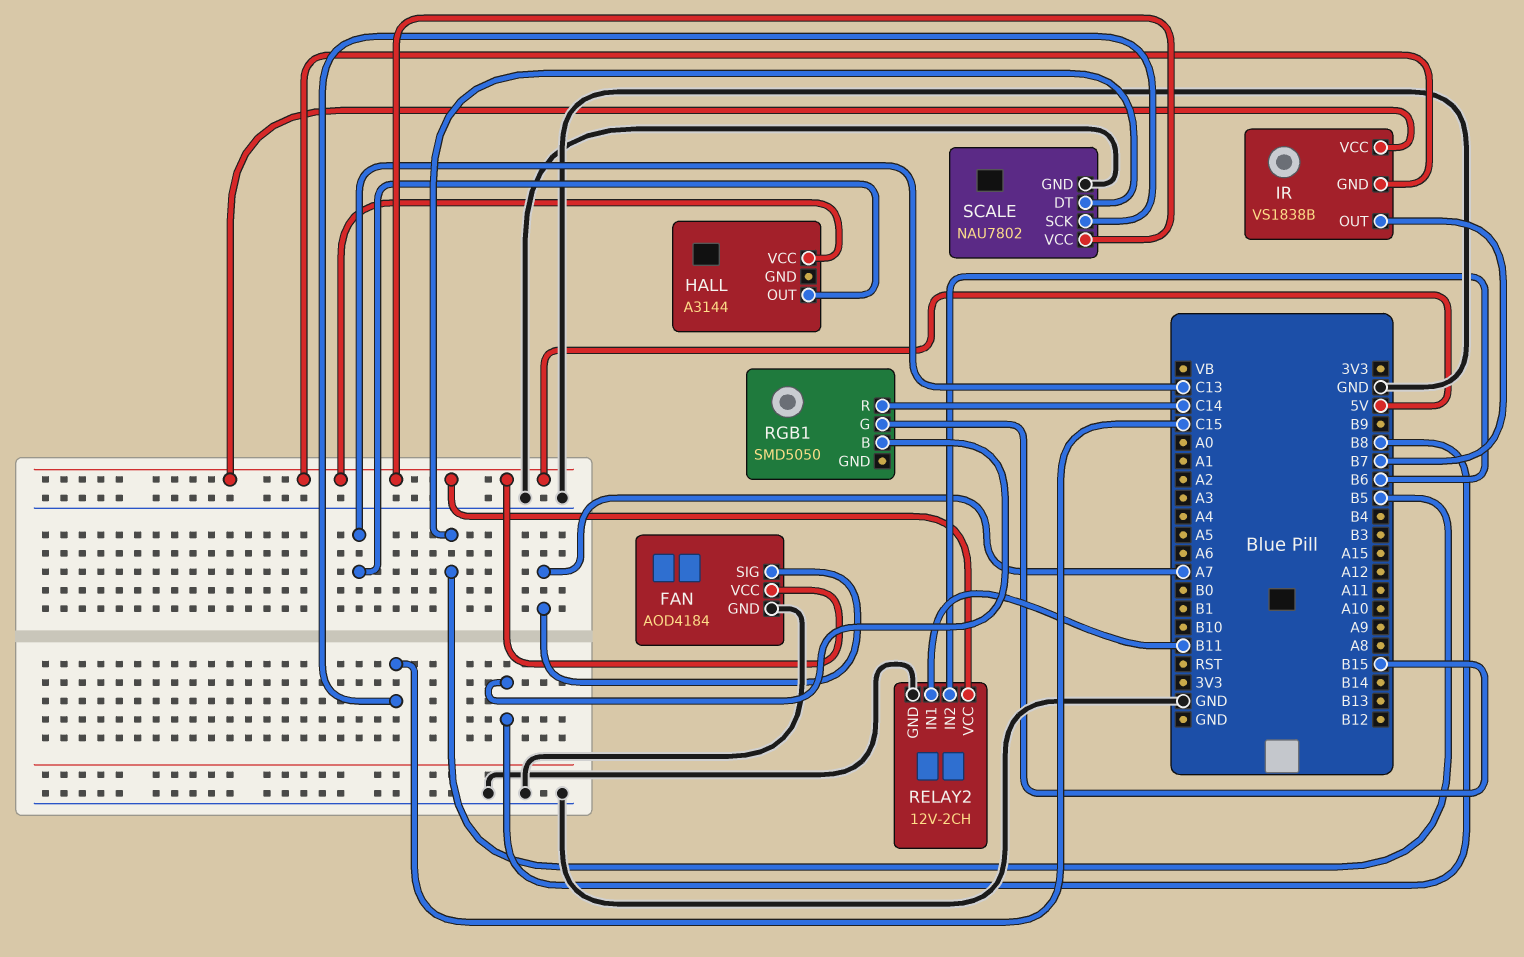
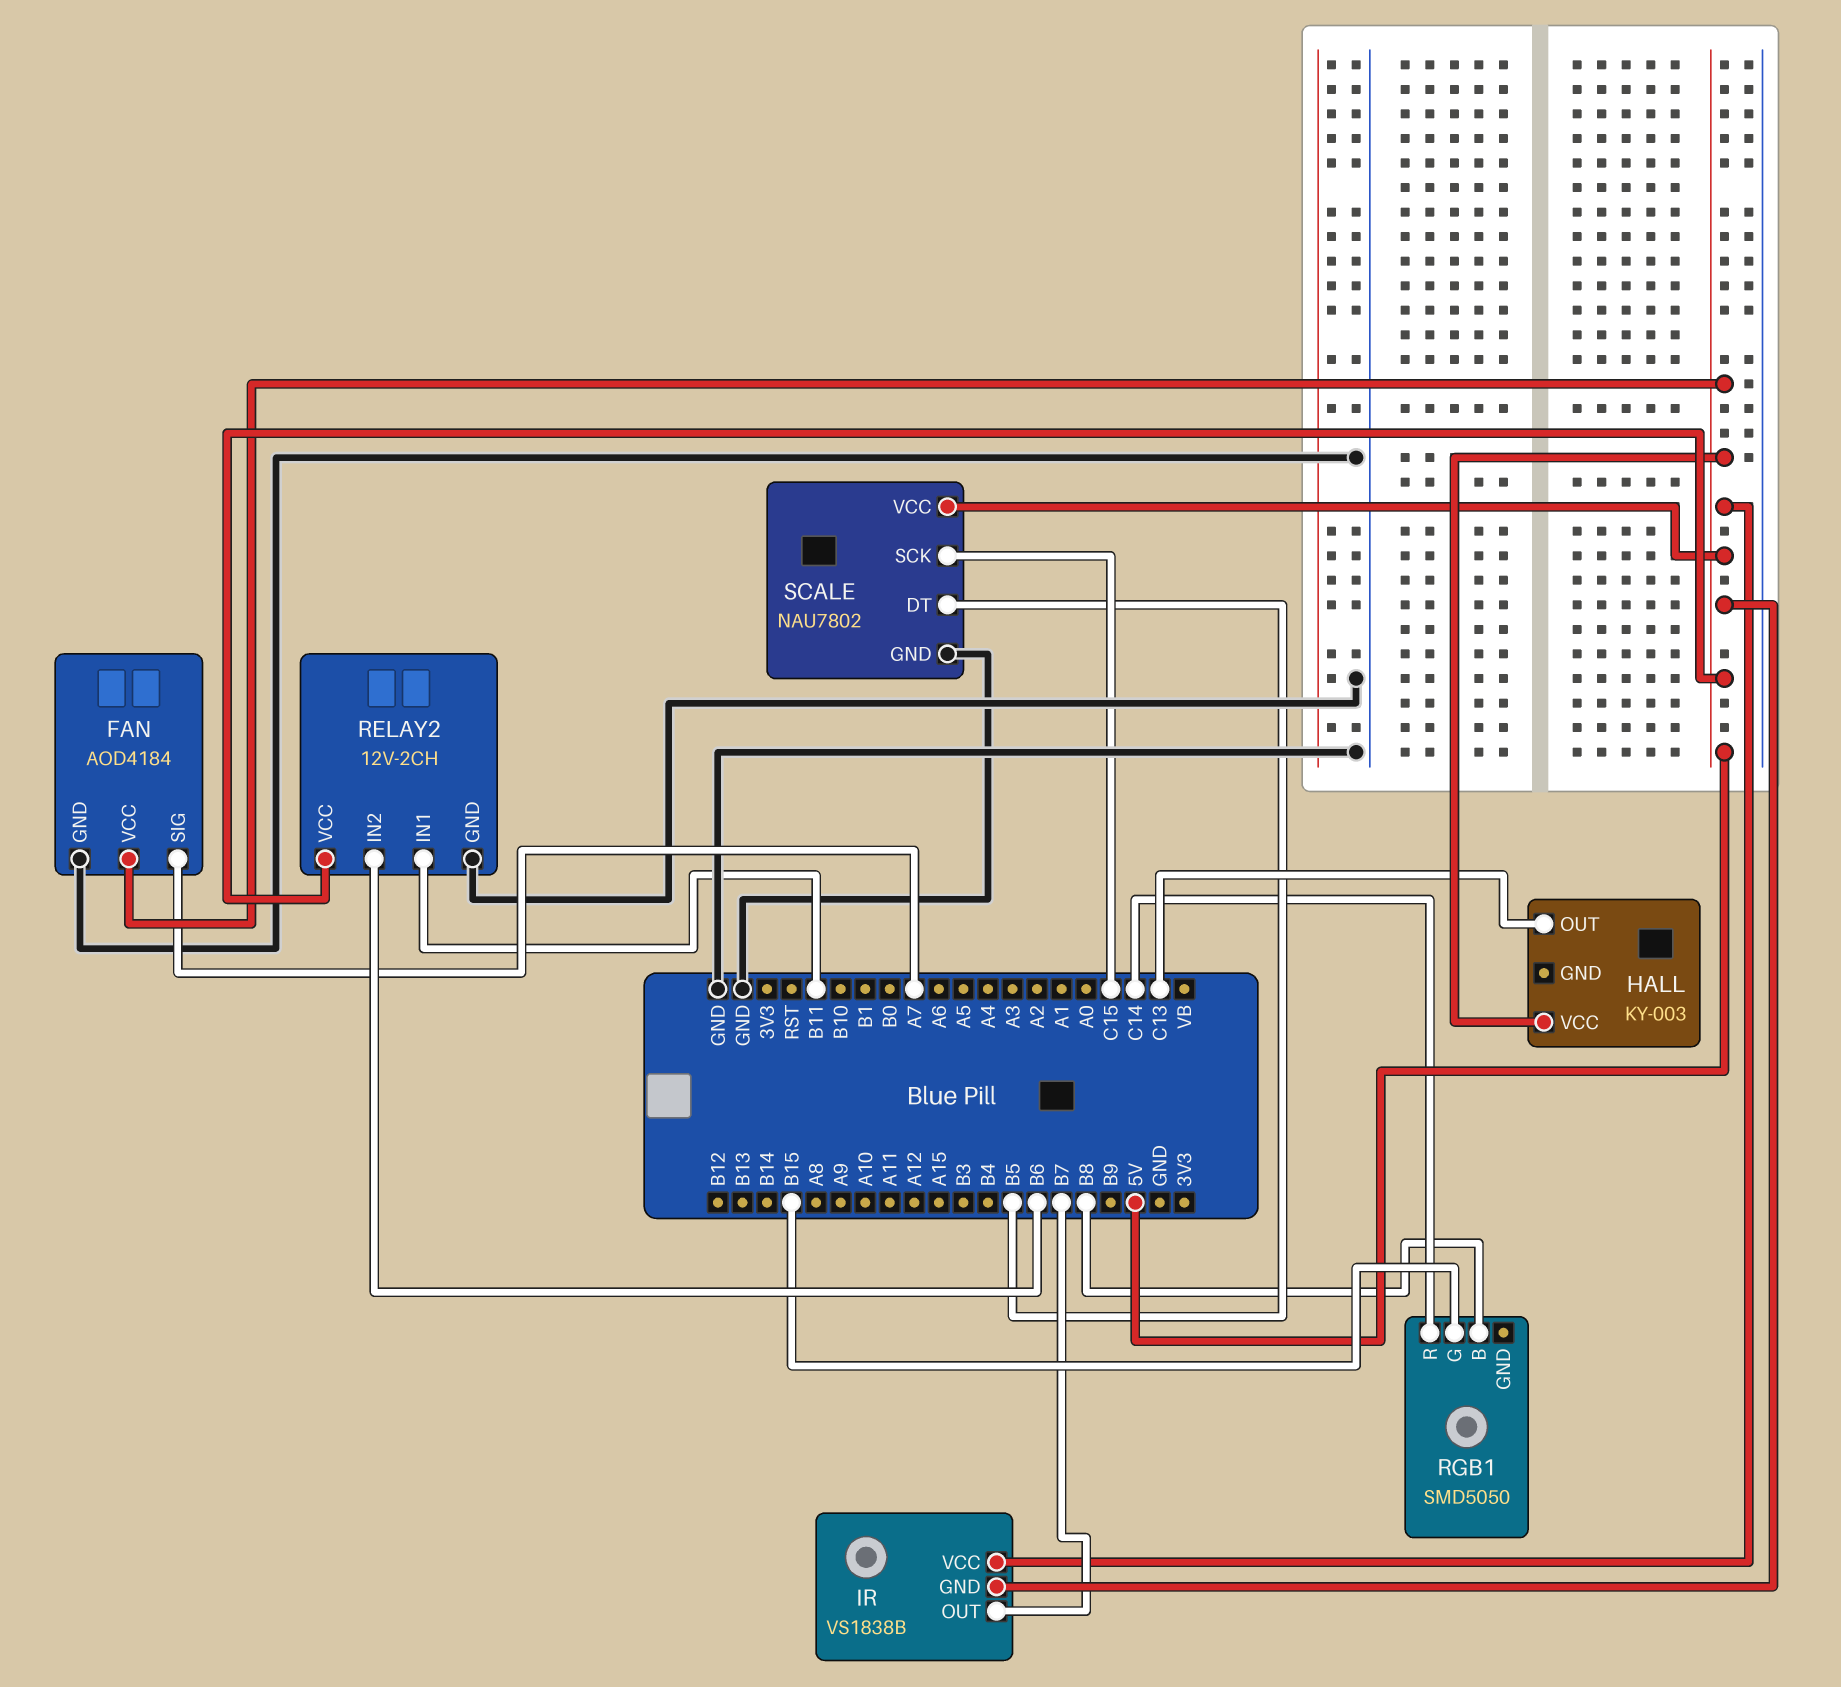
HALL: A3144 -> KY-003

